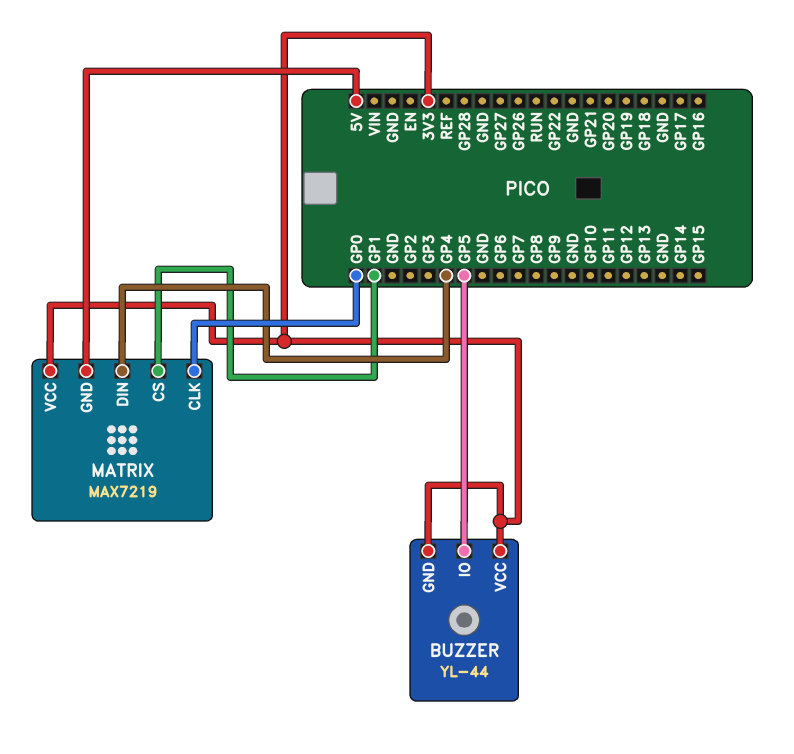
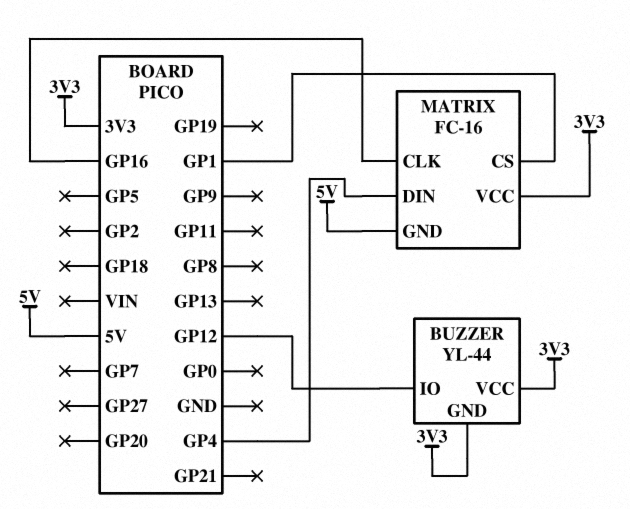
BUZZER pin IO: GP5 -> GP12
MATRIX: MAX7219 -> FC-16
MATRIX pin CLK: GP0 -> GP16

